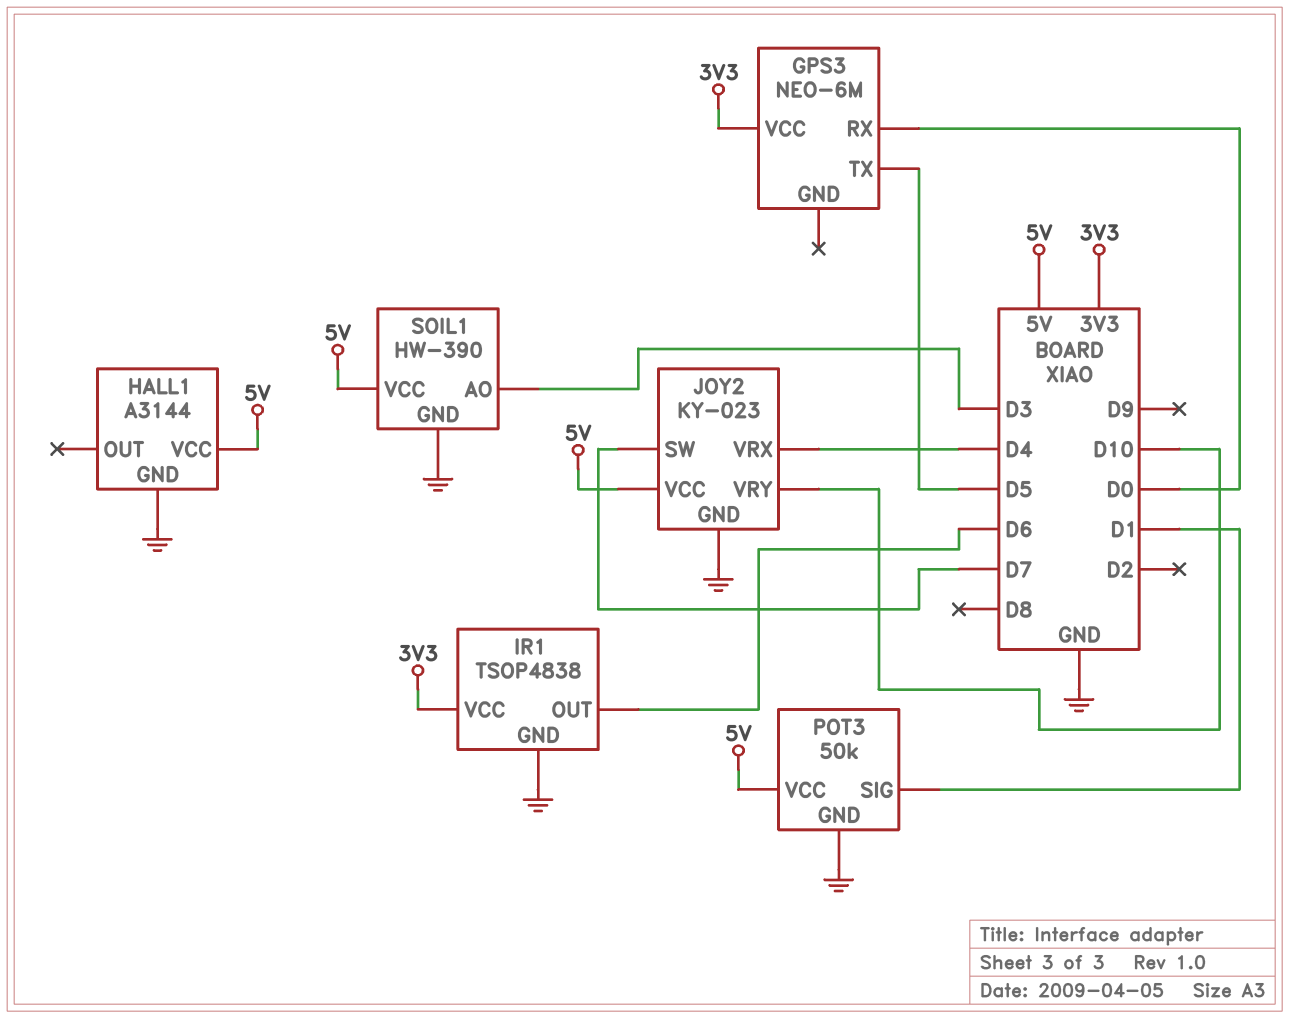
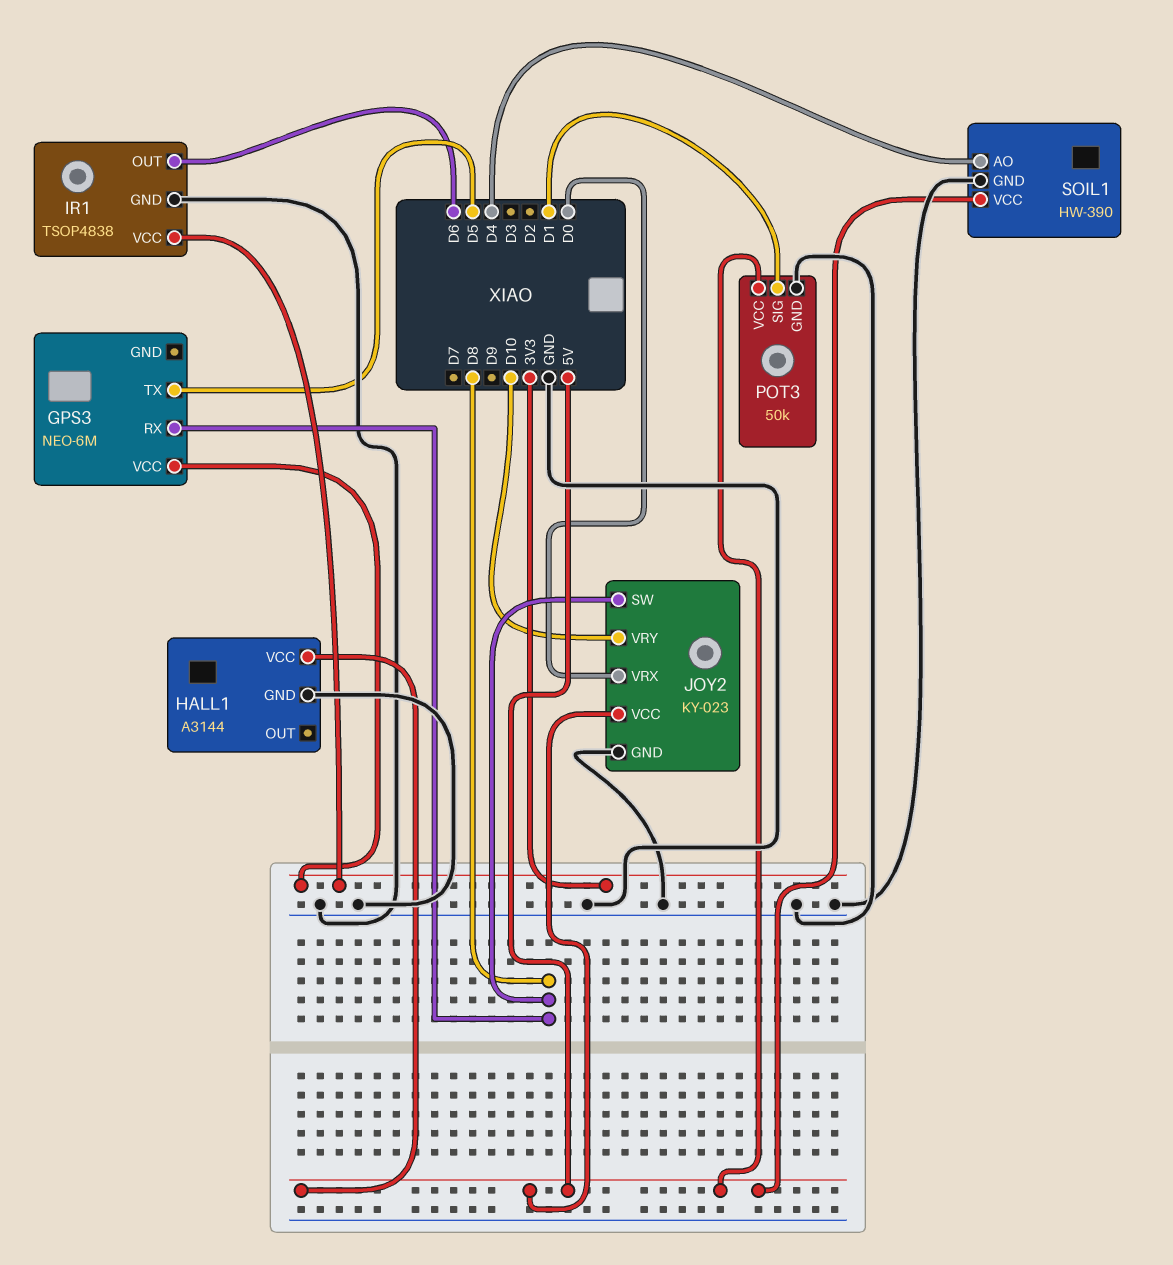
GPS3 pin RX: D0 -> D8
JOY2 pin SW: D7 -> D8
JOY2 pin VRX: D4 -> D0
SOIL1 pin AO: D3 -> D4

